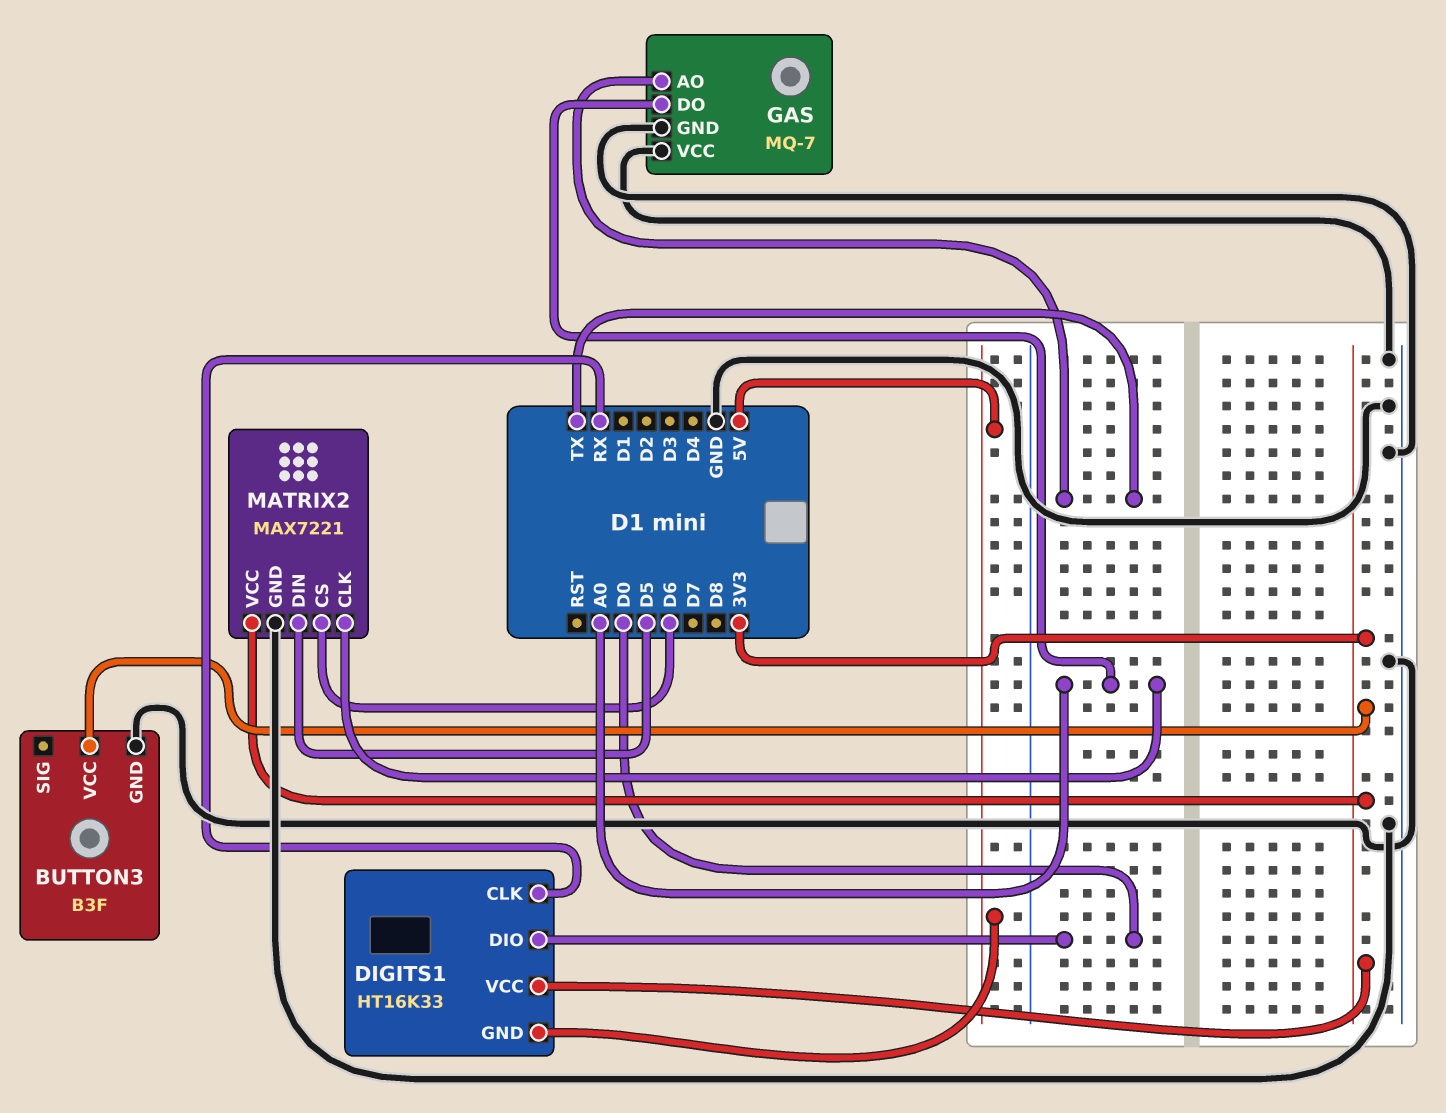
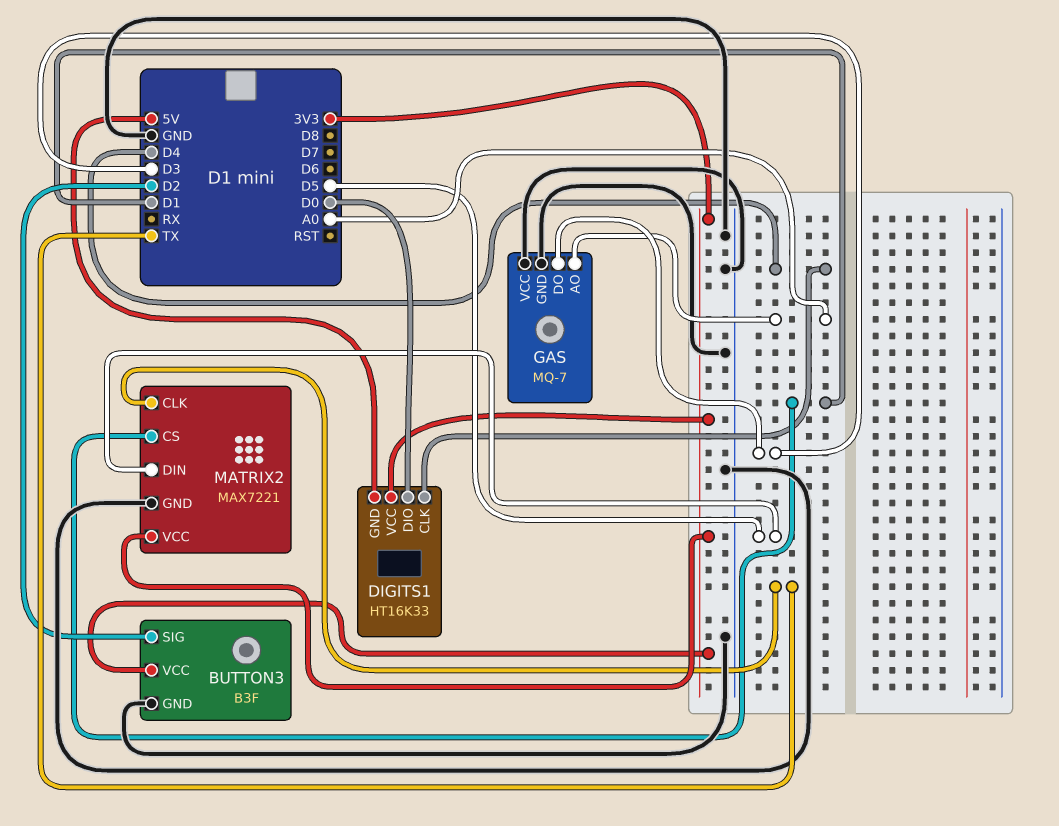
BUTTON3 pin SIG: none -> D2
DIGITS1 pin CLK: RX -> D4
GAS pin AO: TX -> A0
GAS pin DO: A0 -> D3
MATRIX2 pin CLK: A0 -> TX
MATRIX2 pin CS: D6 -> D1

